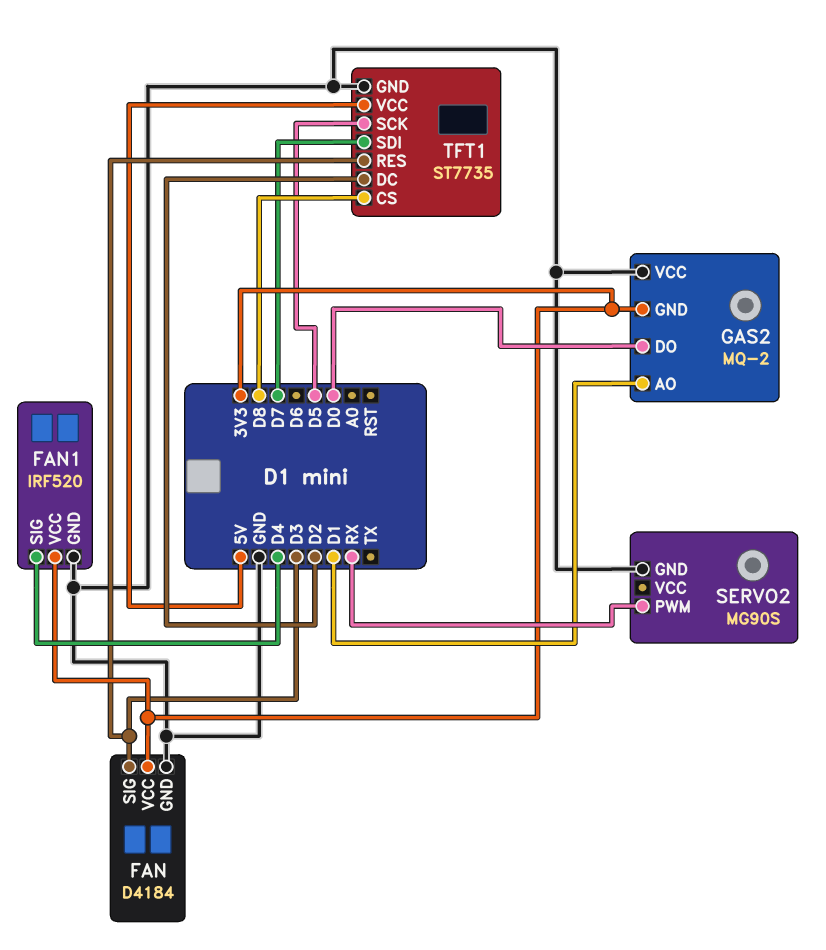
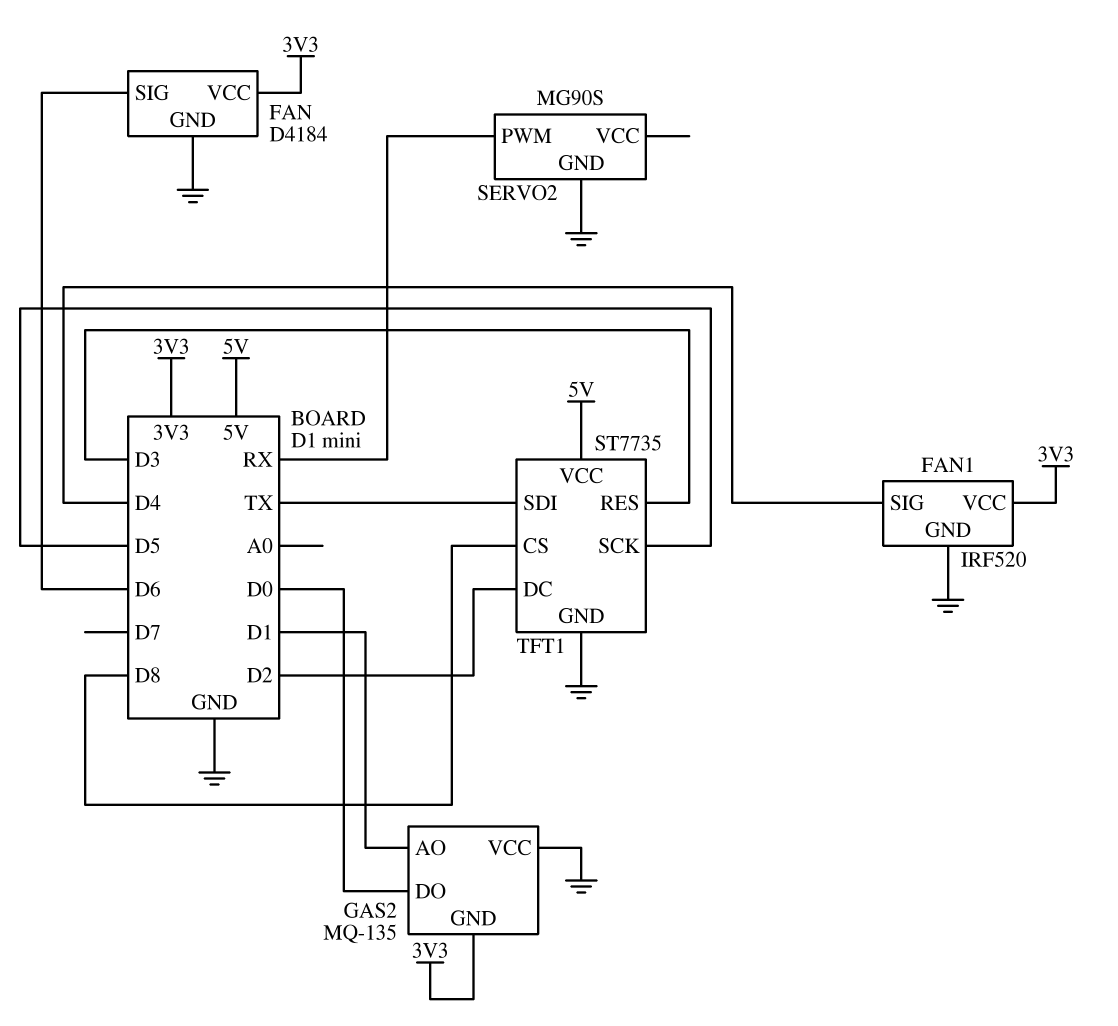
FAN pin SIG: D3 -> D6
GAS2: MQ-2 -> MQ-135
TFT1 pin SDI: D7 -> TX

